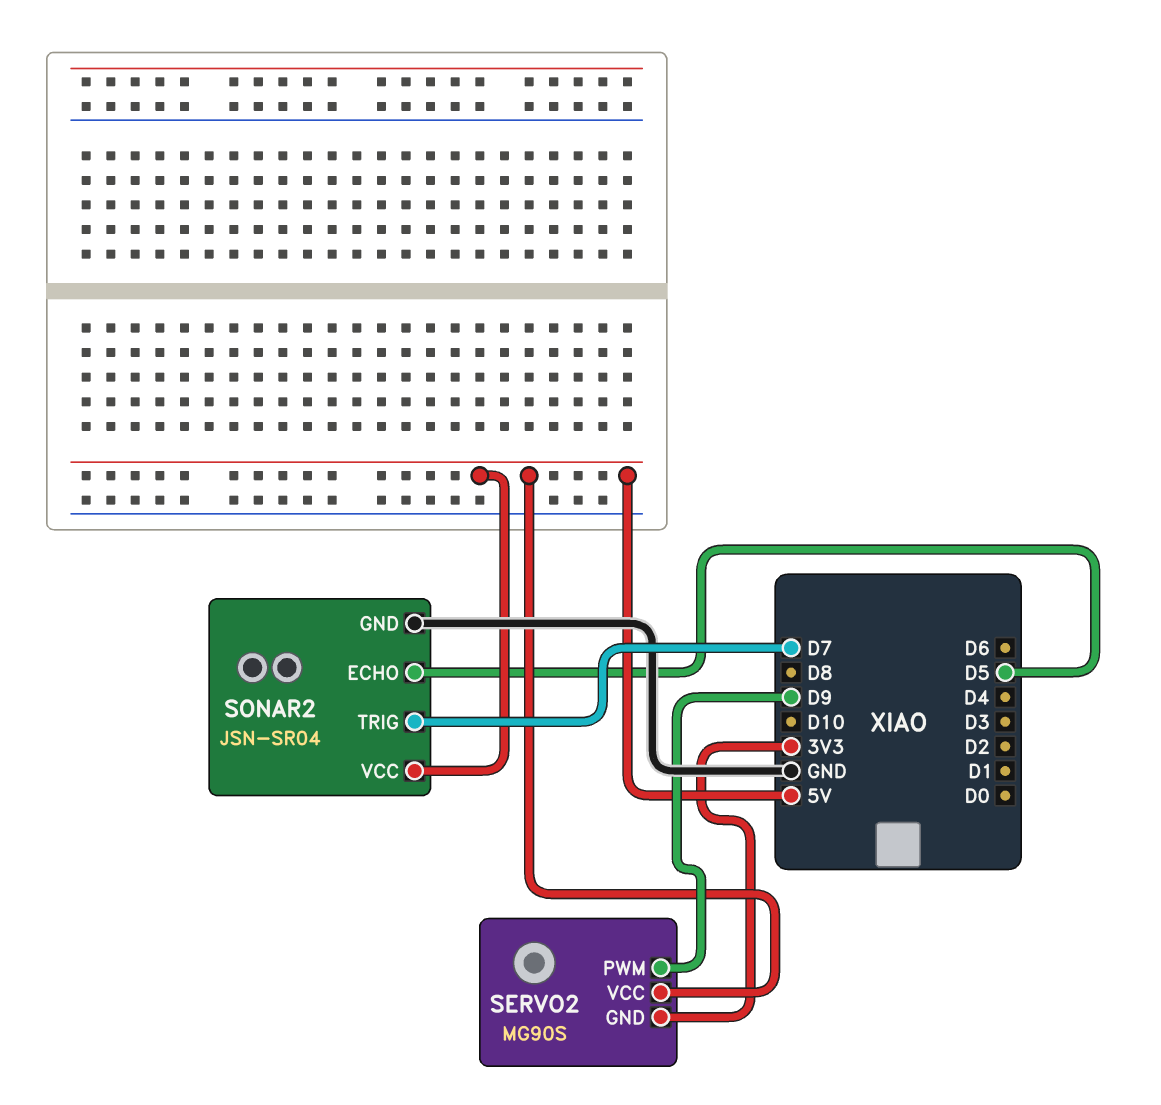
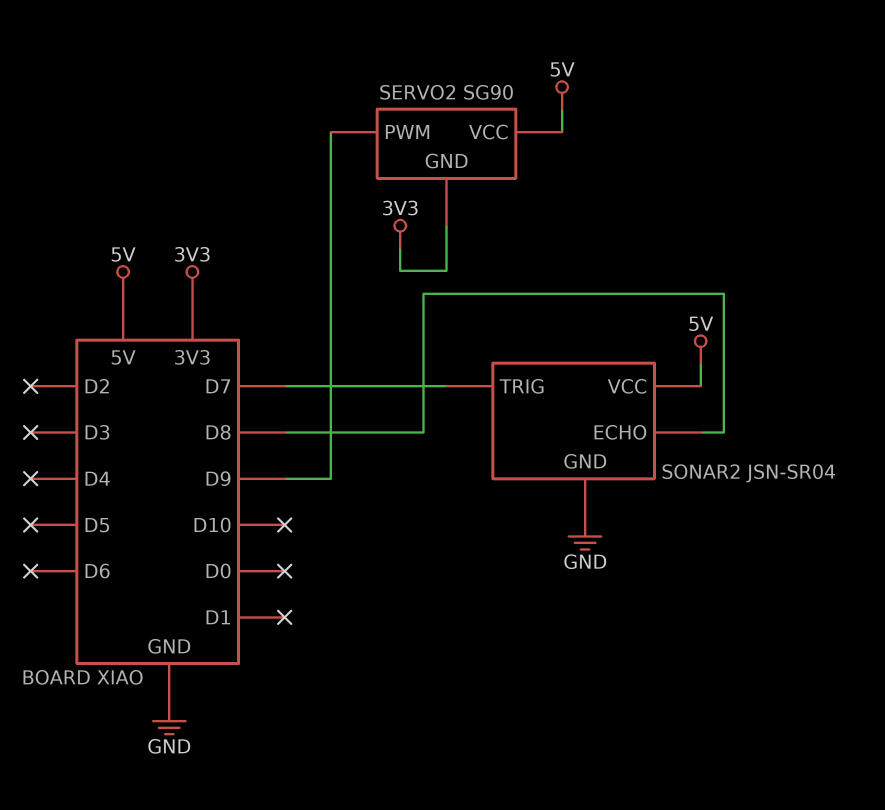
SERVO2: MG90S -> SG90
SONAR2 pin ECHO: D5 -> D8

